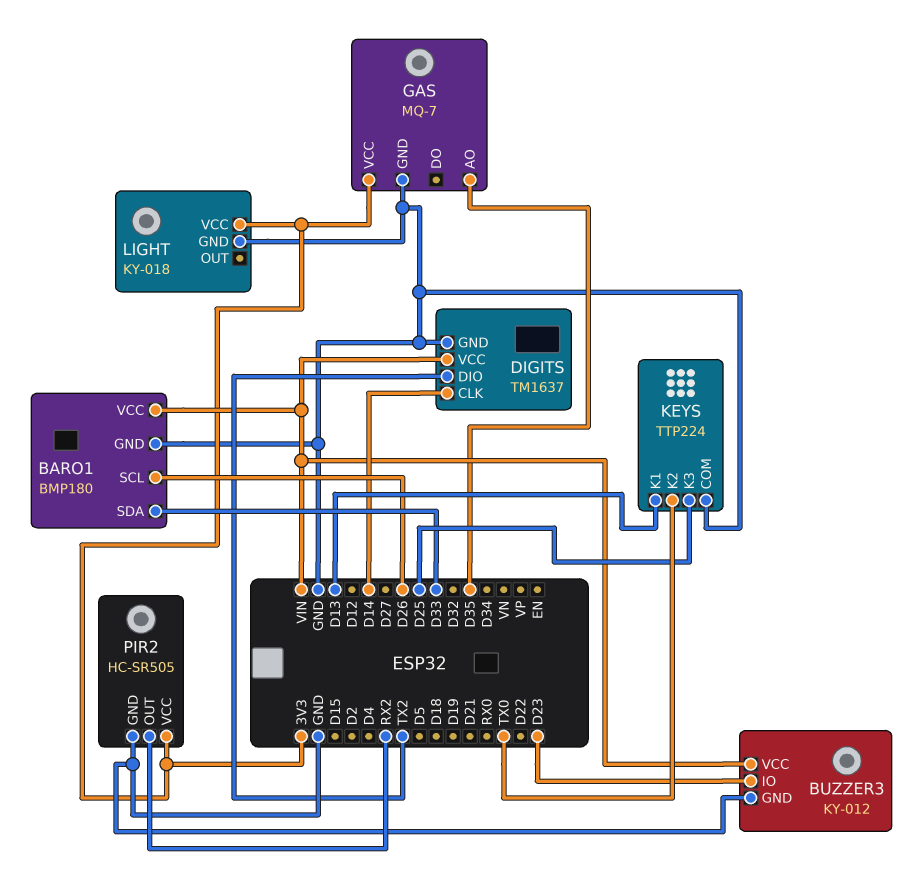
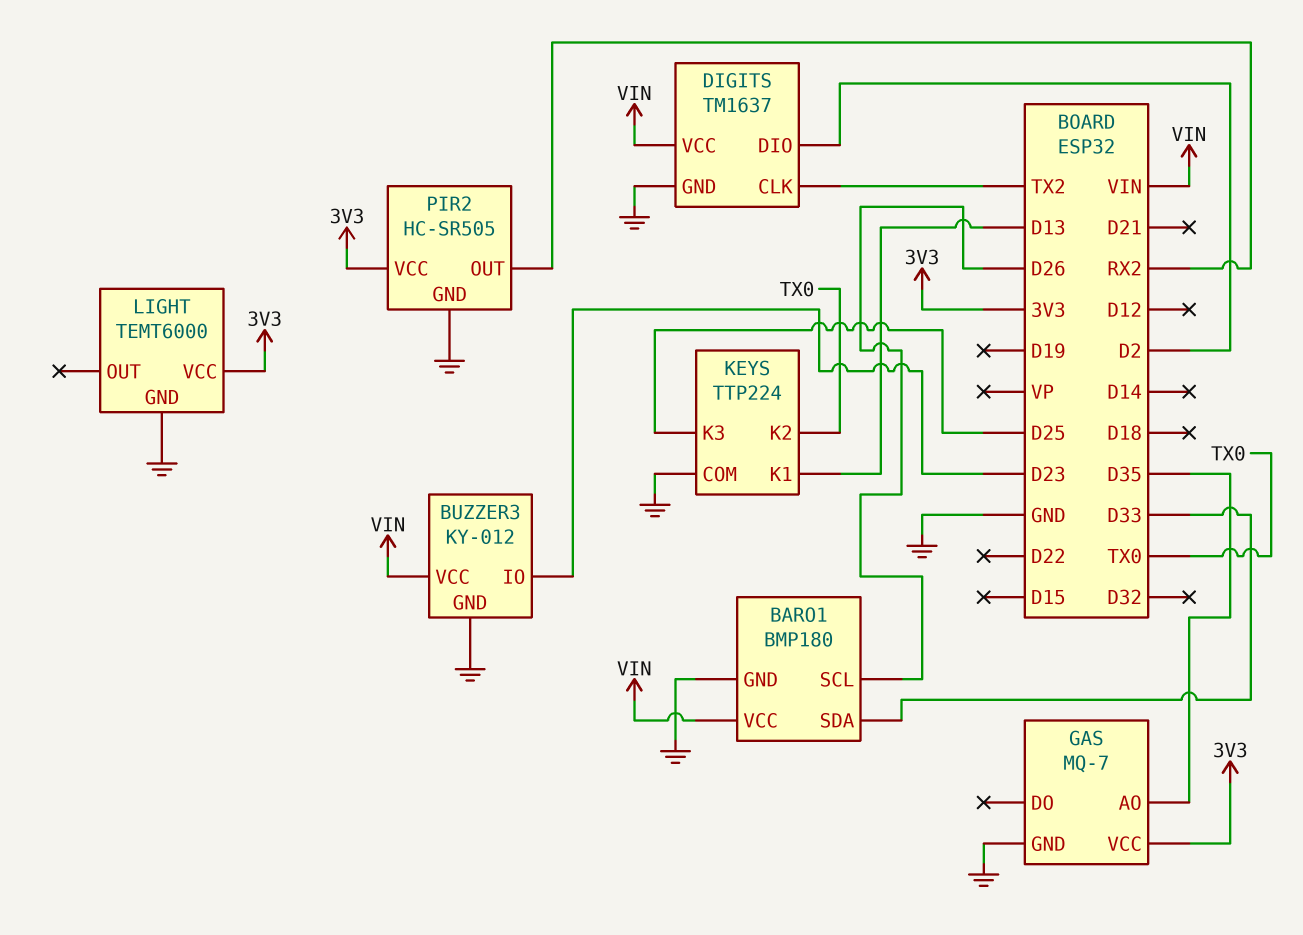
DIGITS pin CLK: D14 -> TX2
DIGITS pin DIO: TX2 -> D2
LIGHT: KY-018 -> TEMT6000

